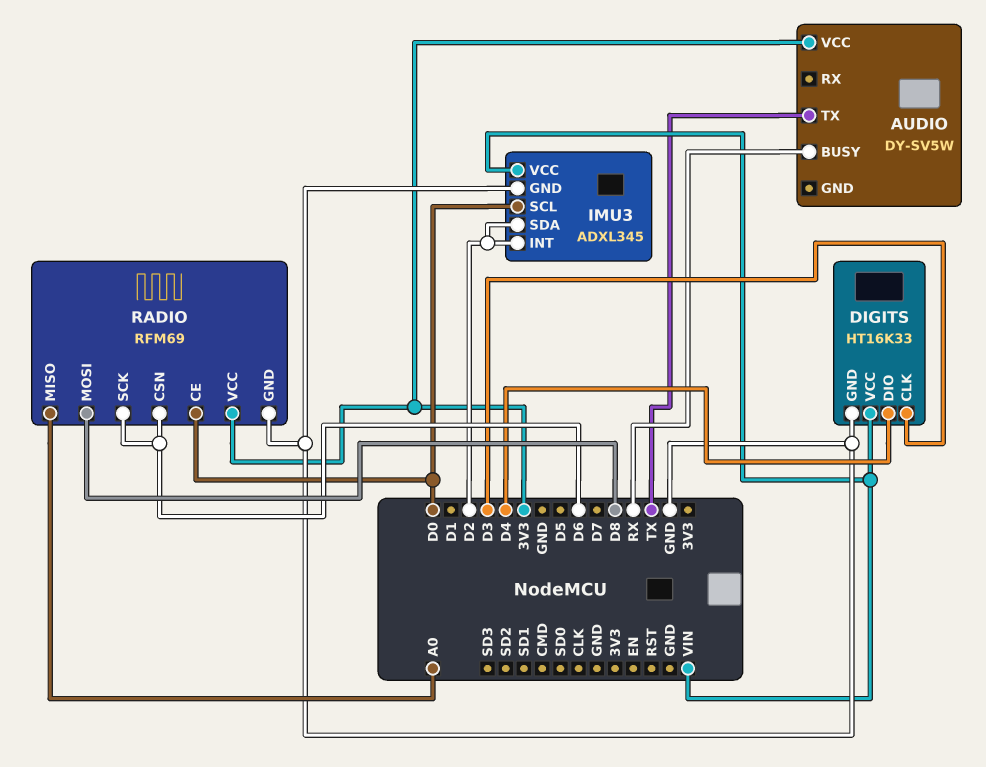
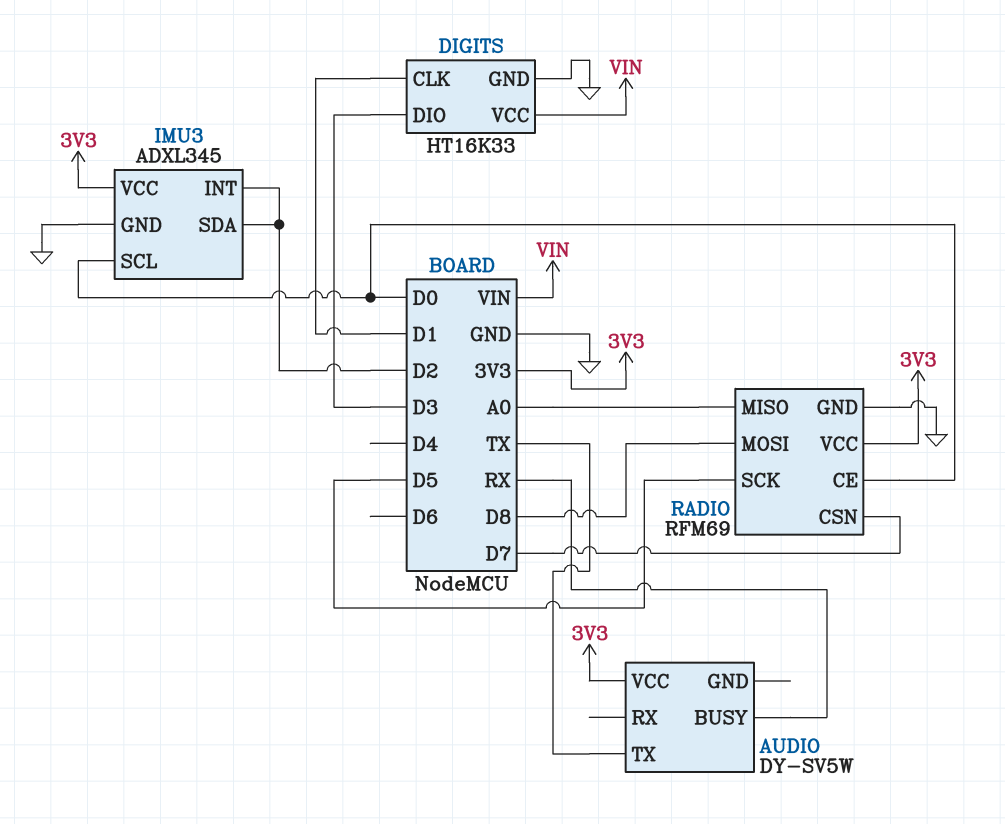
DIGITS pin CLK: D3 -> D1
DIGITS pin DIO: D4 -> D3
IMU3 pin VCC: VIN -> 3V3
RADIO pin CSN: D6 -> D7
RADIO pin SCK: D6 -> D5

